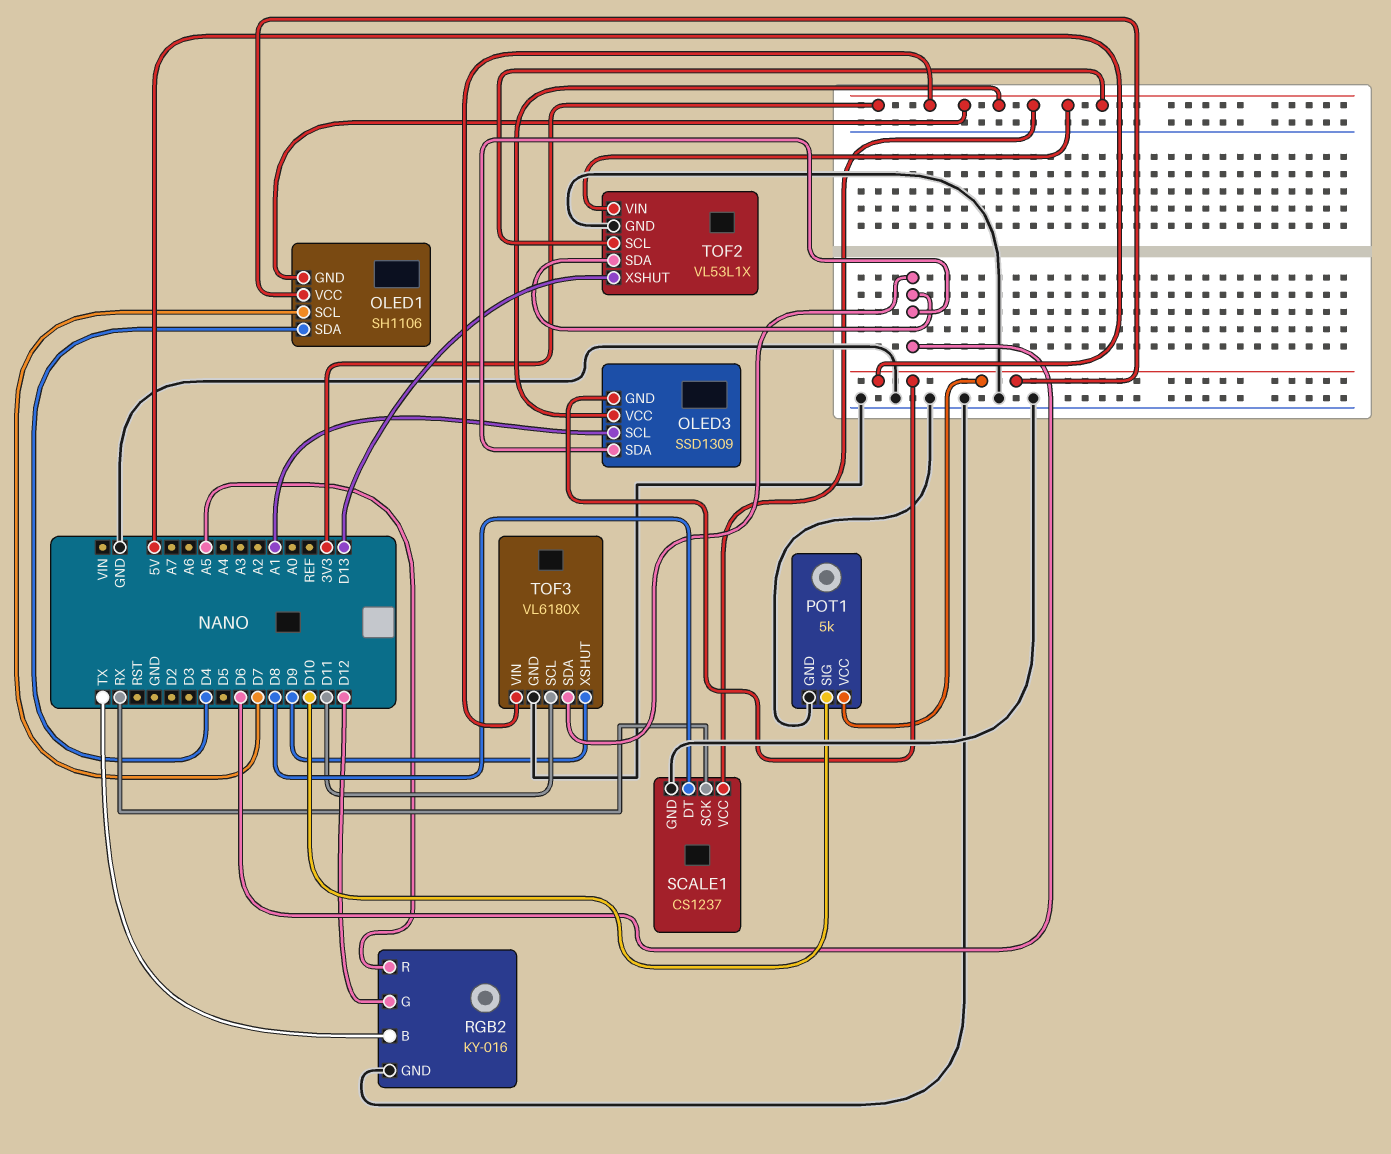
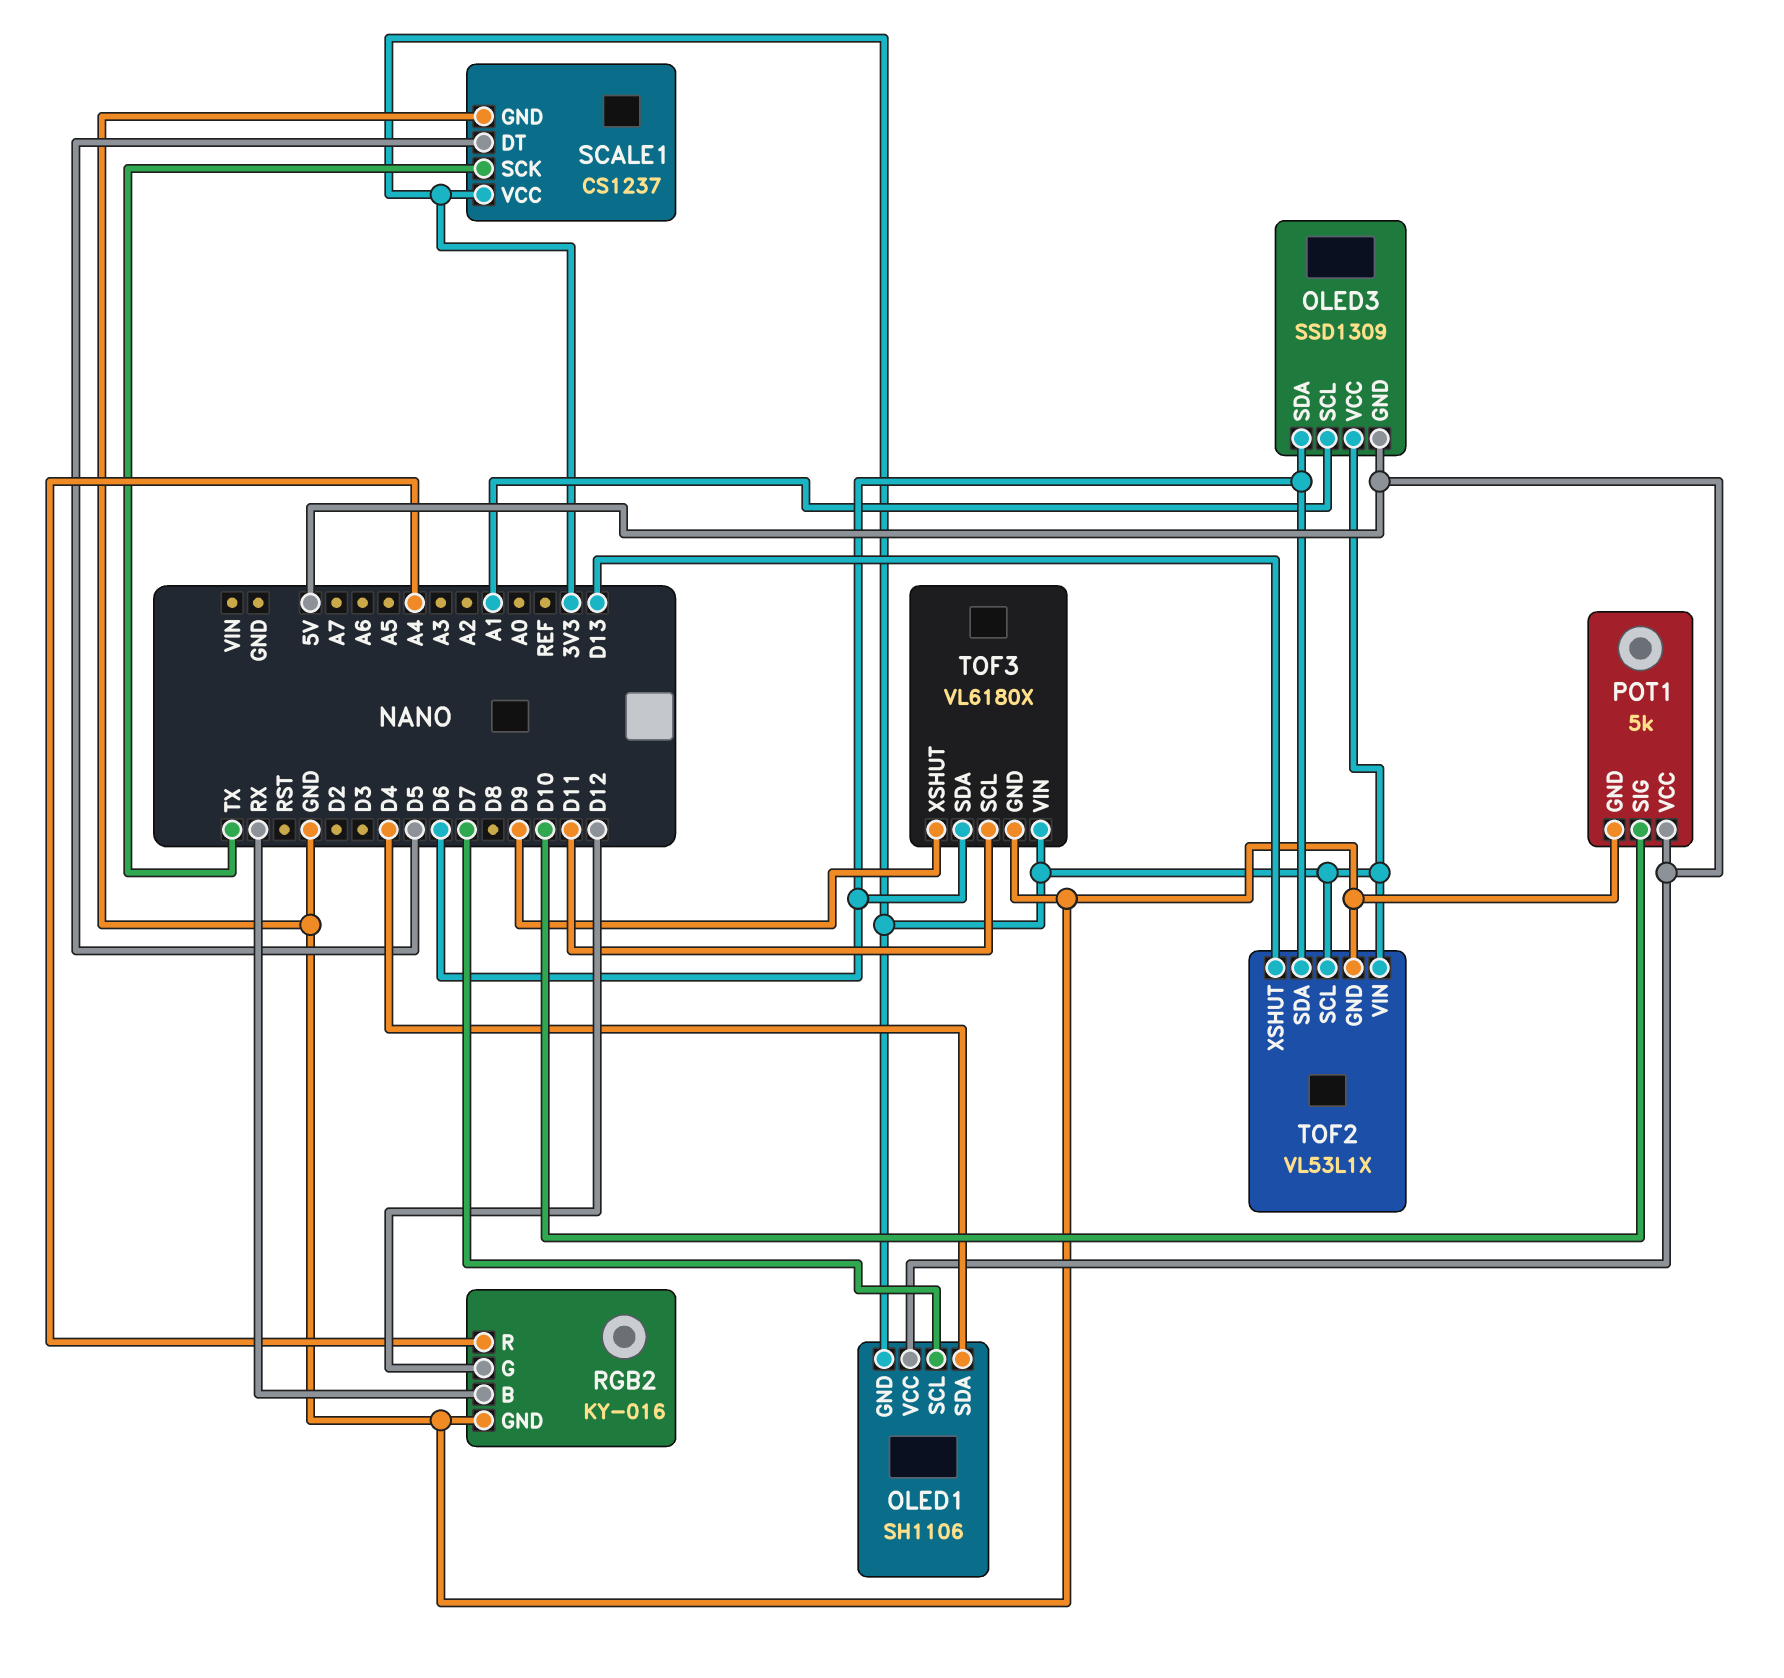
RGB2 pin B: TX -> RX
RGB2 pin R: A5 -> A4
SCALE1 pin DT: D8 -> D5
SCALE1 pin SCK: RX -> TX

